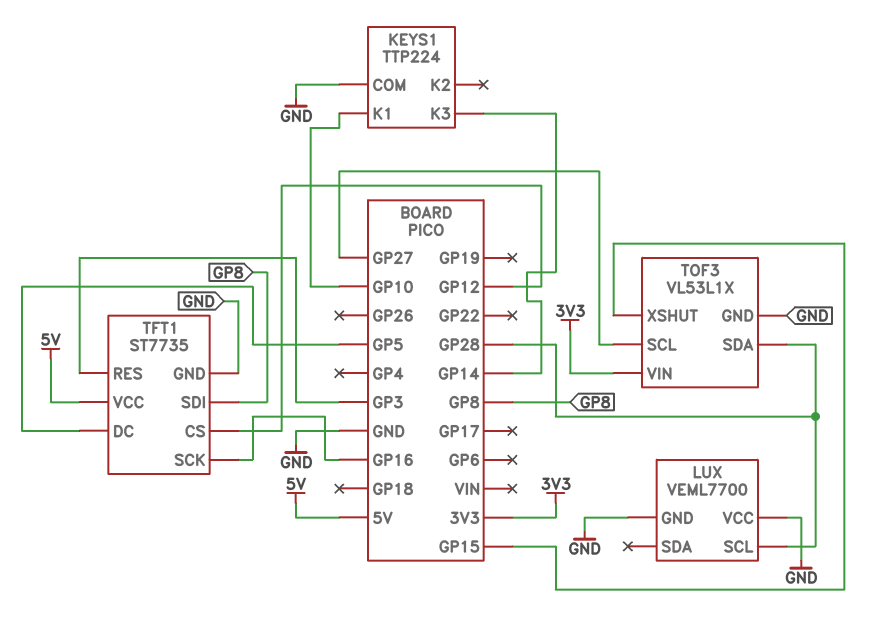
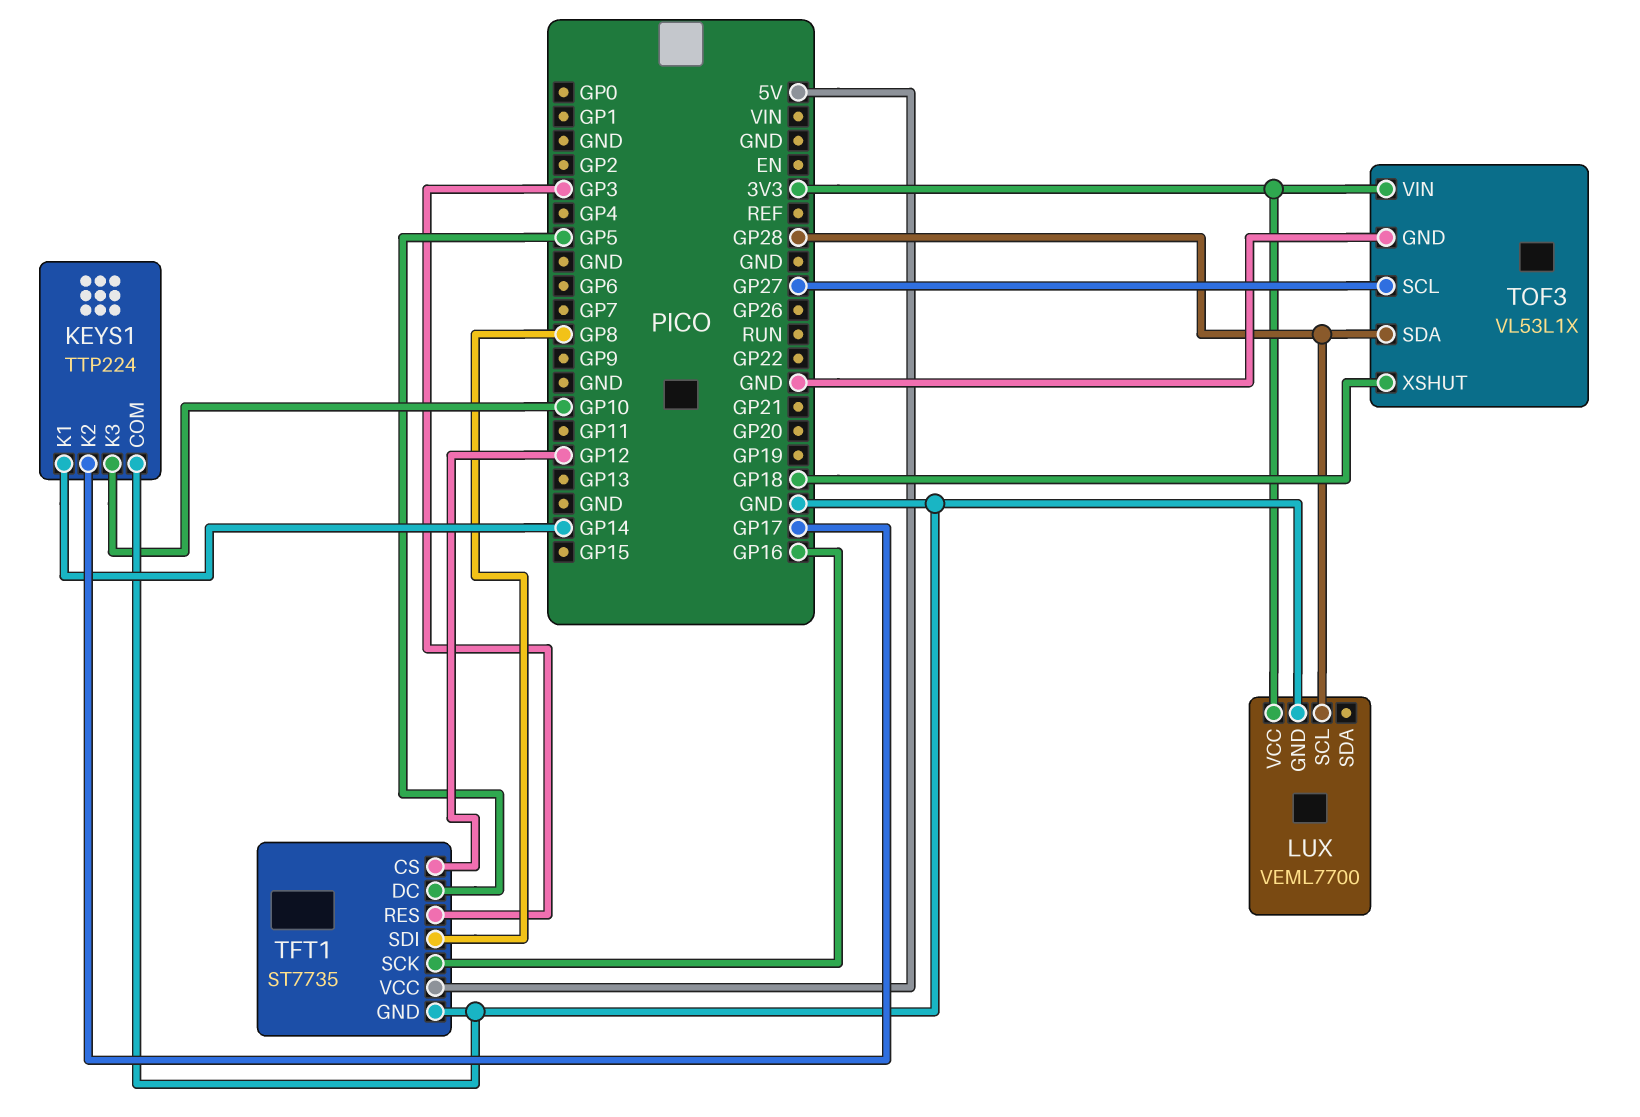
KEYS1 pin K1: GP10 -> GP14
KEYS1 pin K2: none -> GP17
KEYS1 pin K3: GP14 -> GP10
LUX pin VCC: GND -> 3V3
TOF3 pin XSHUT: GP15 -> GP18

